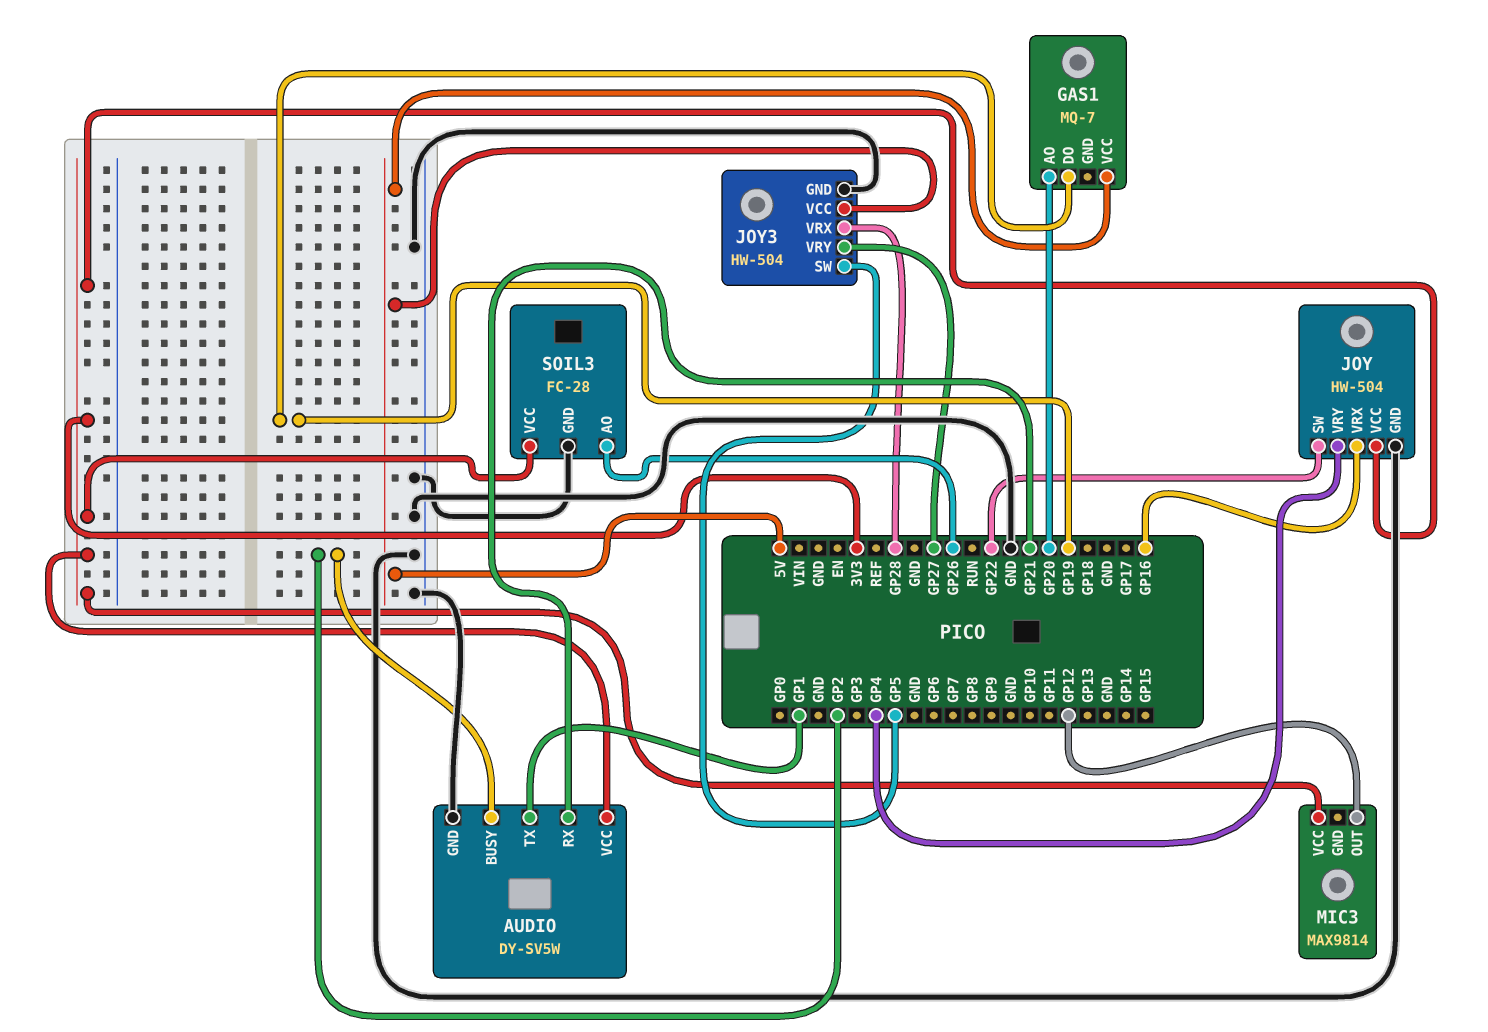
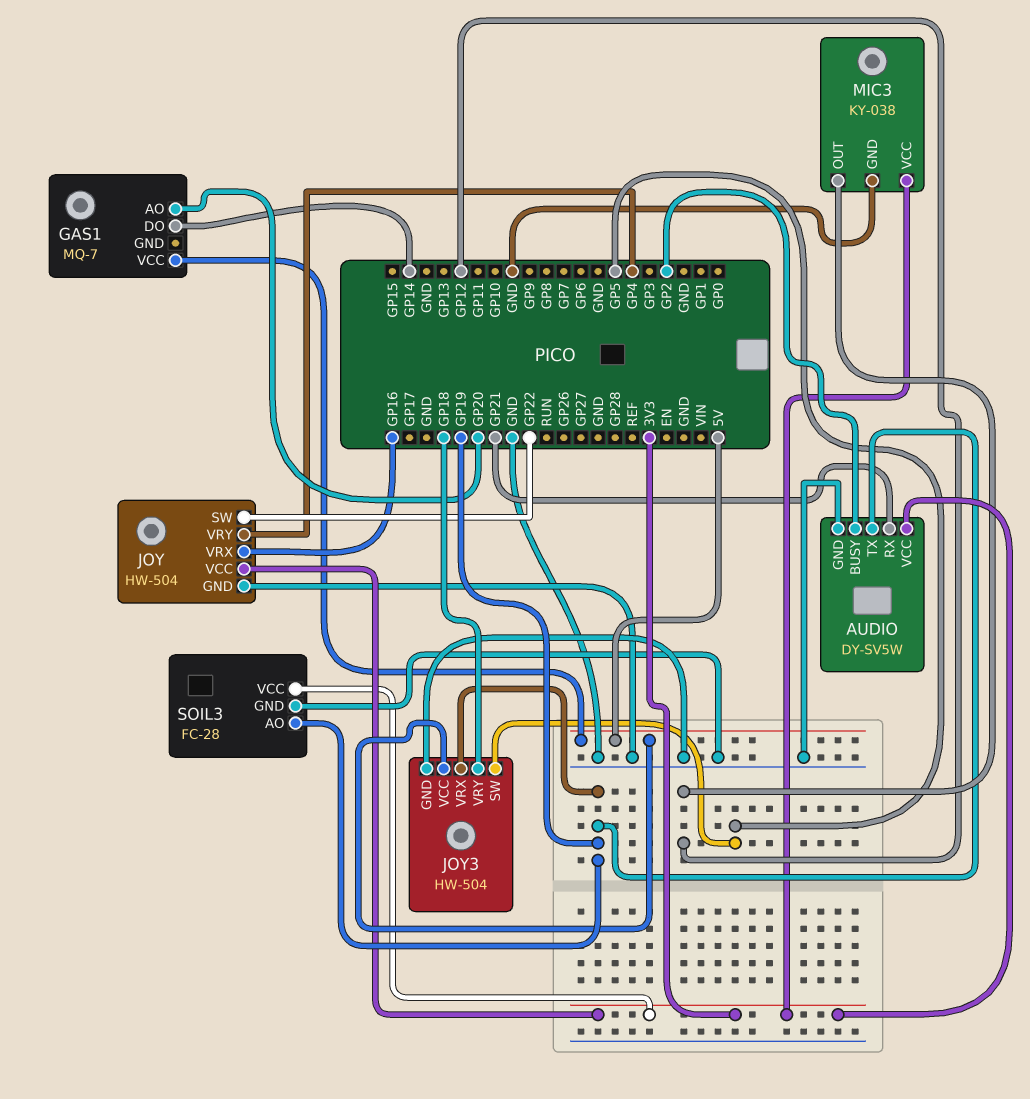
AUDIO pin TX: GP1 -> GP19
GAS1 pin DO: GP19 -> GP14
JOY3 pin VRX: GP28 -> GP19
JOY3 pin VRY: GP27 -> GP18
MIC3: MAX9814 -> KY-038
MIC3 pin GND: none -> GND
SOIL3 pin AO: GP26 -> GP19

